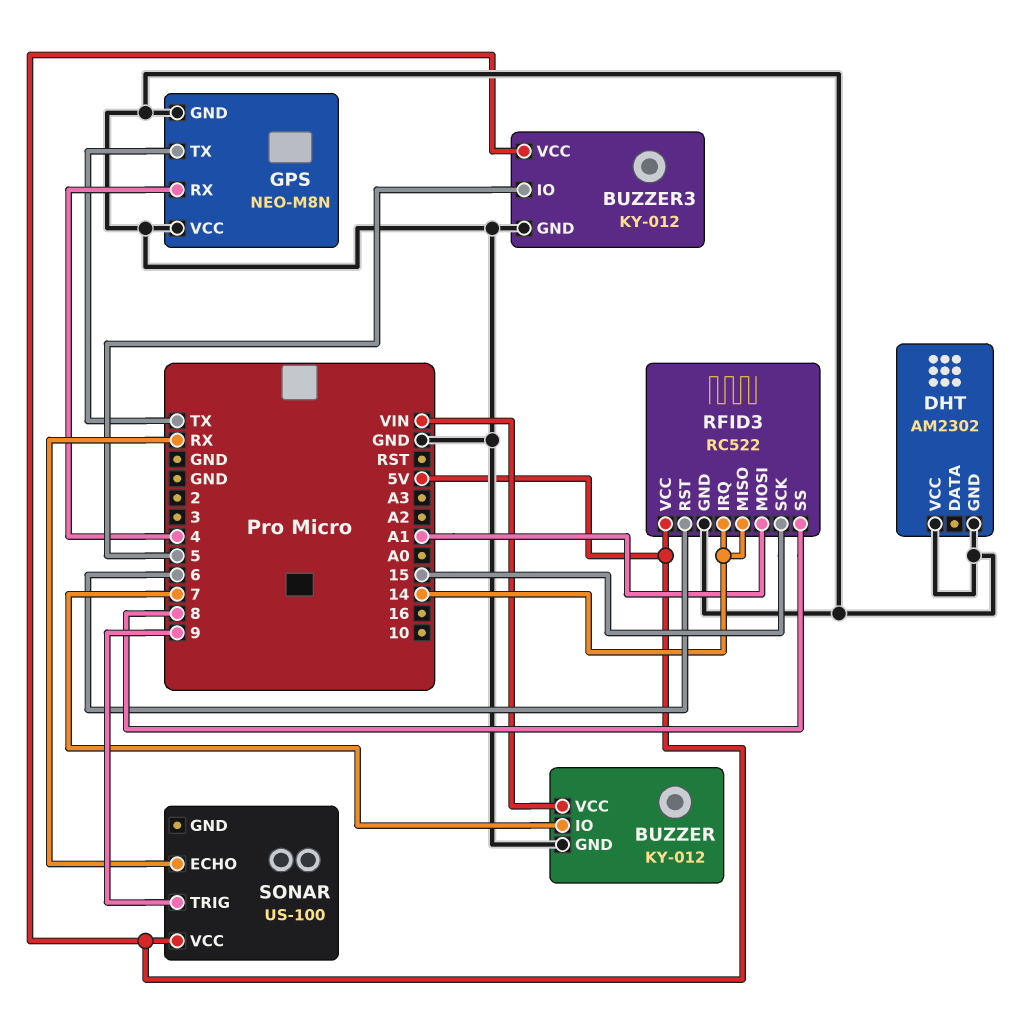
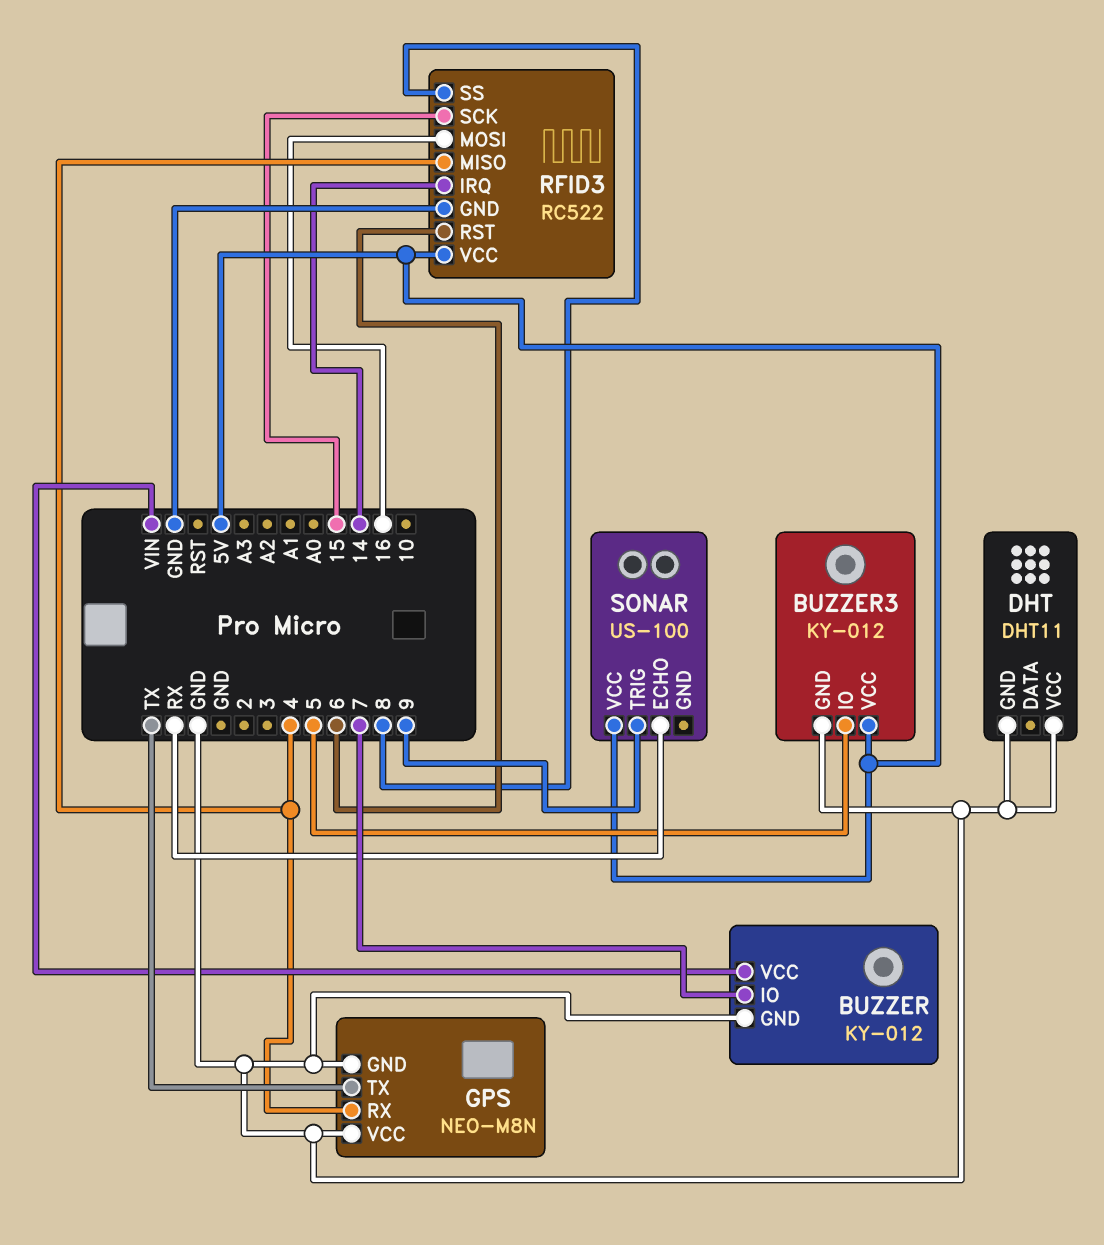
DHT: AM2302 -> DHT11
RFID3 pin MISO: 14 -> 4
RFID3 pin MOSI: A1 -> 16

